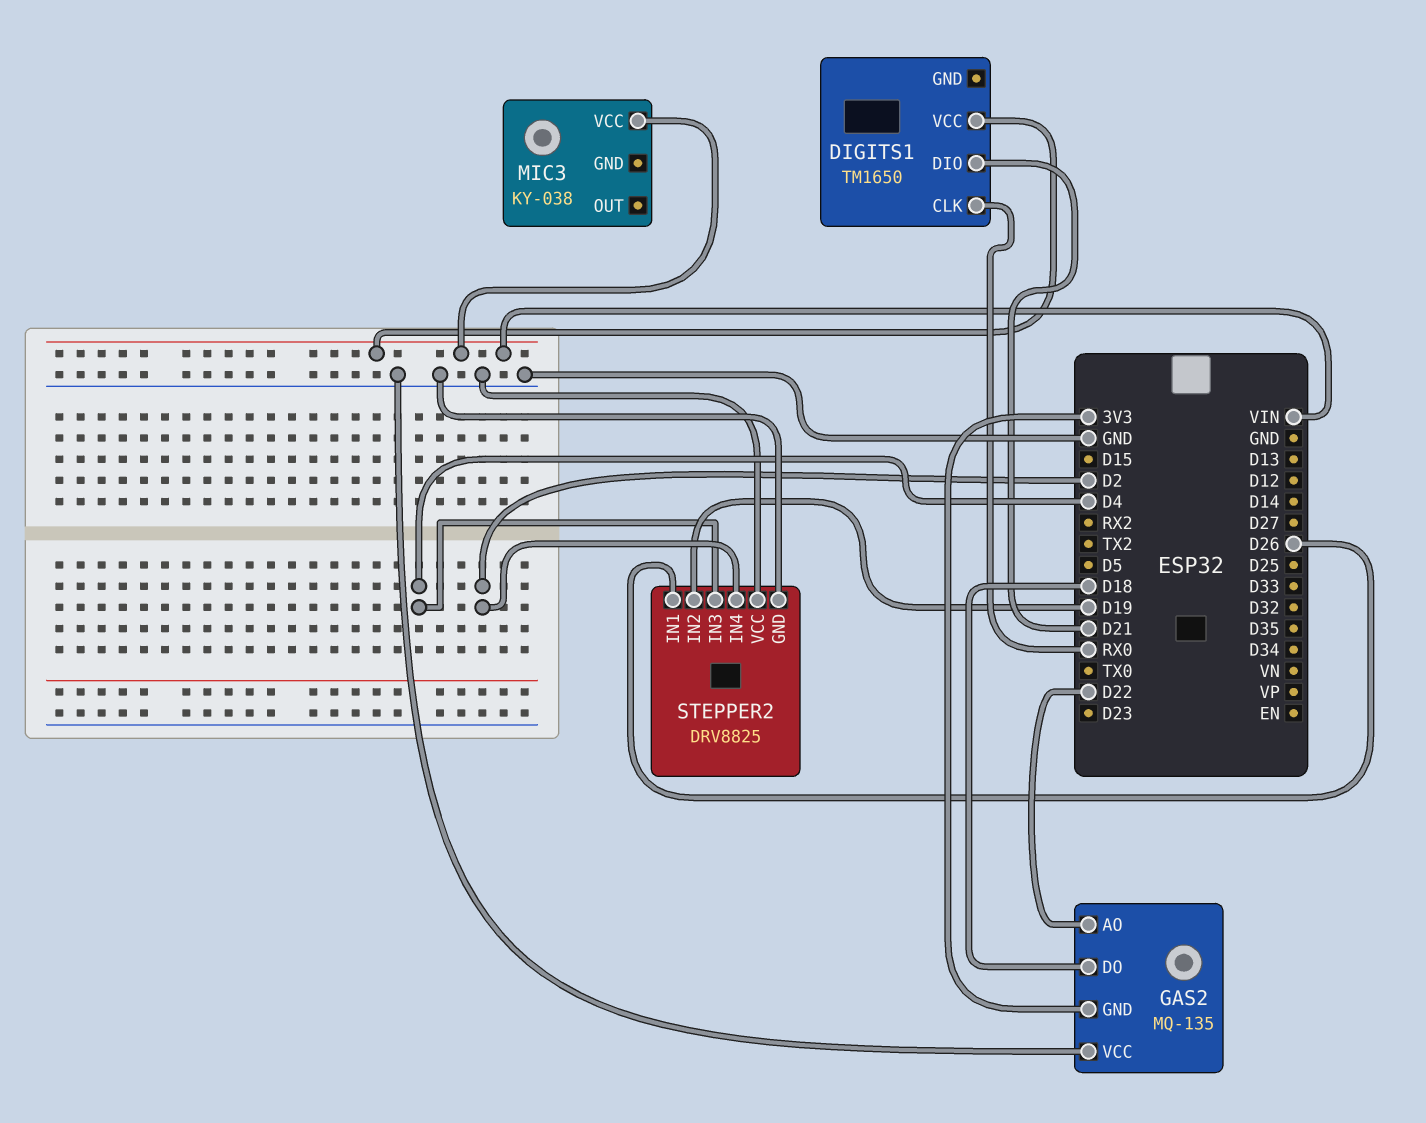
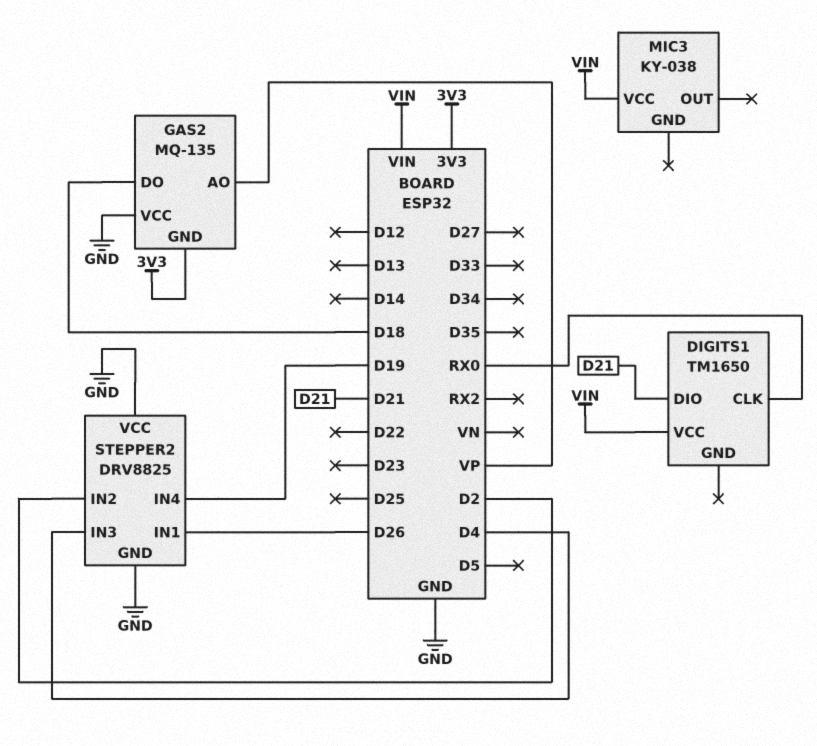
GAS2 pin AO: D22 -> VP
STEPPER2 pin IN2: D19 -> D2
STEPPER2 pin IN4: D2 -> D19

